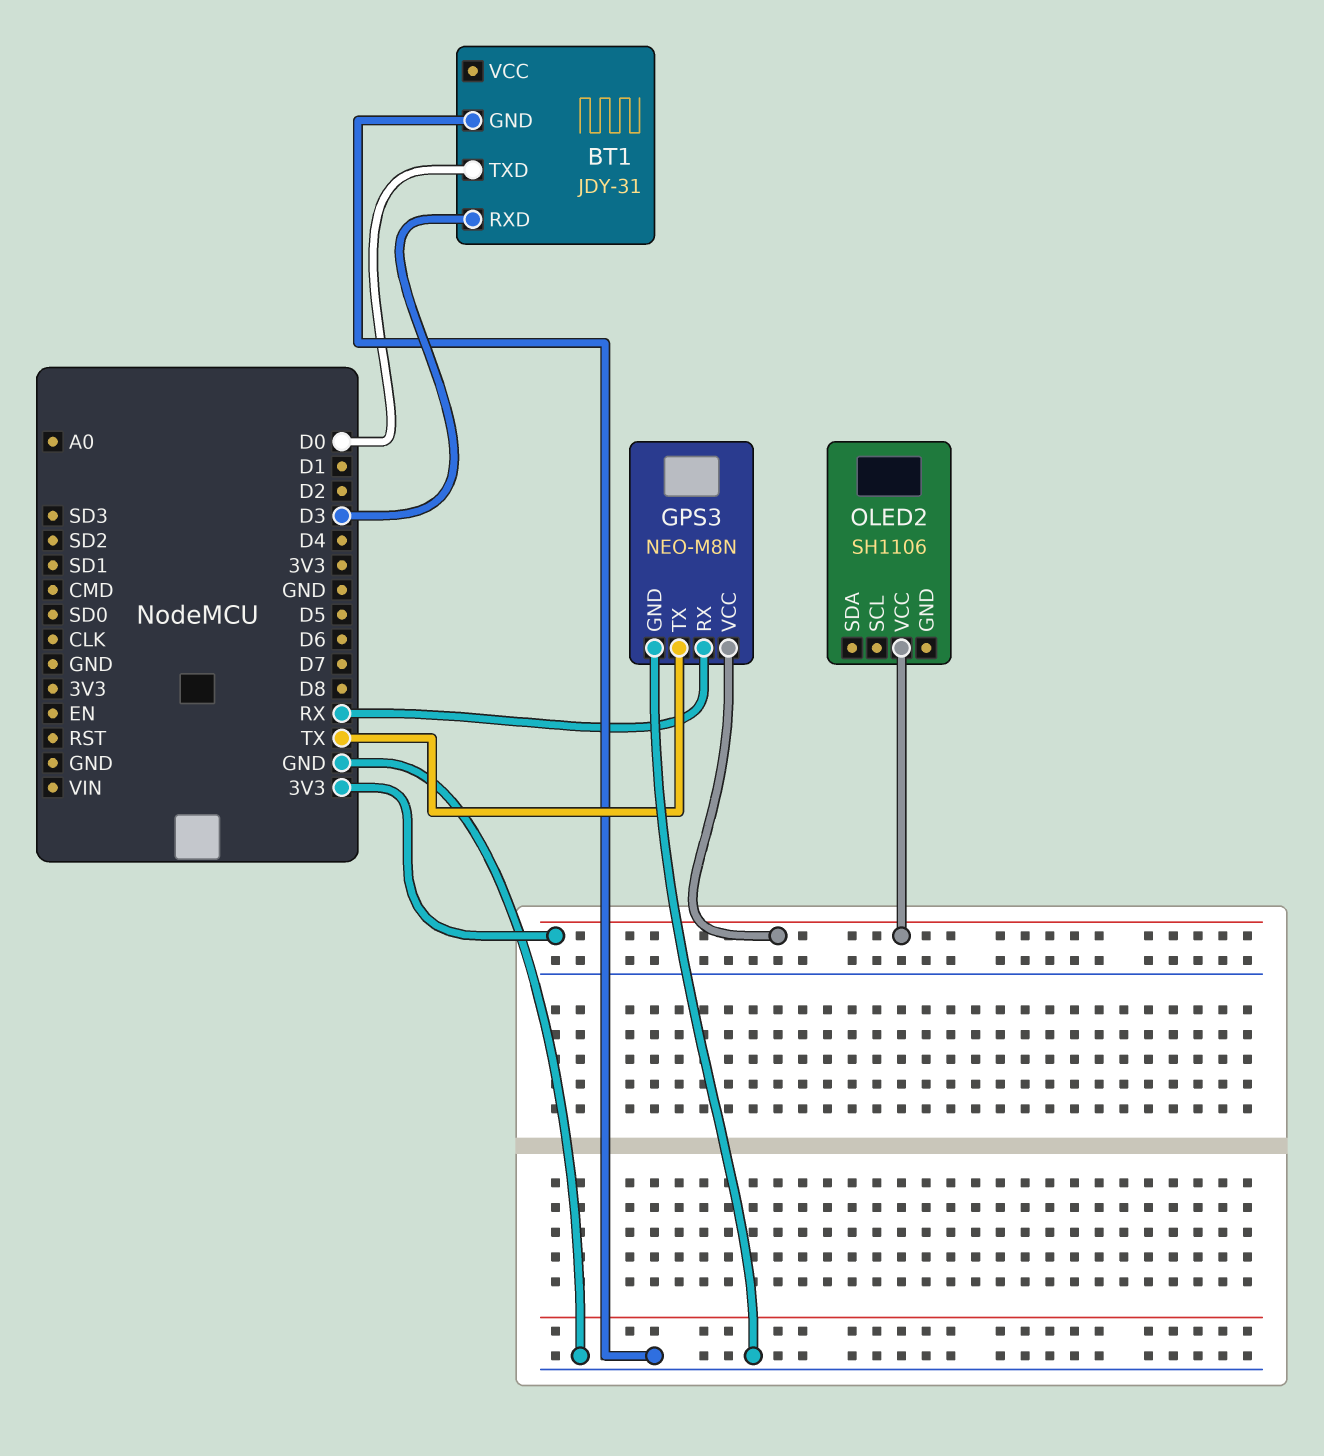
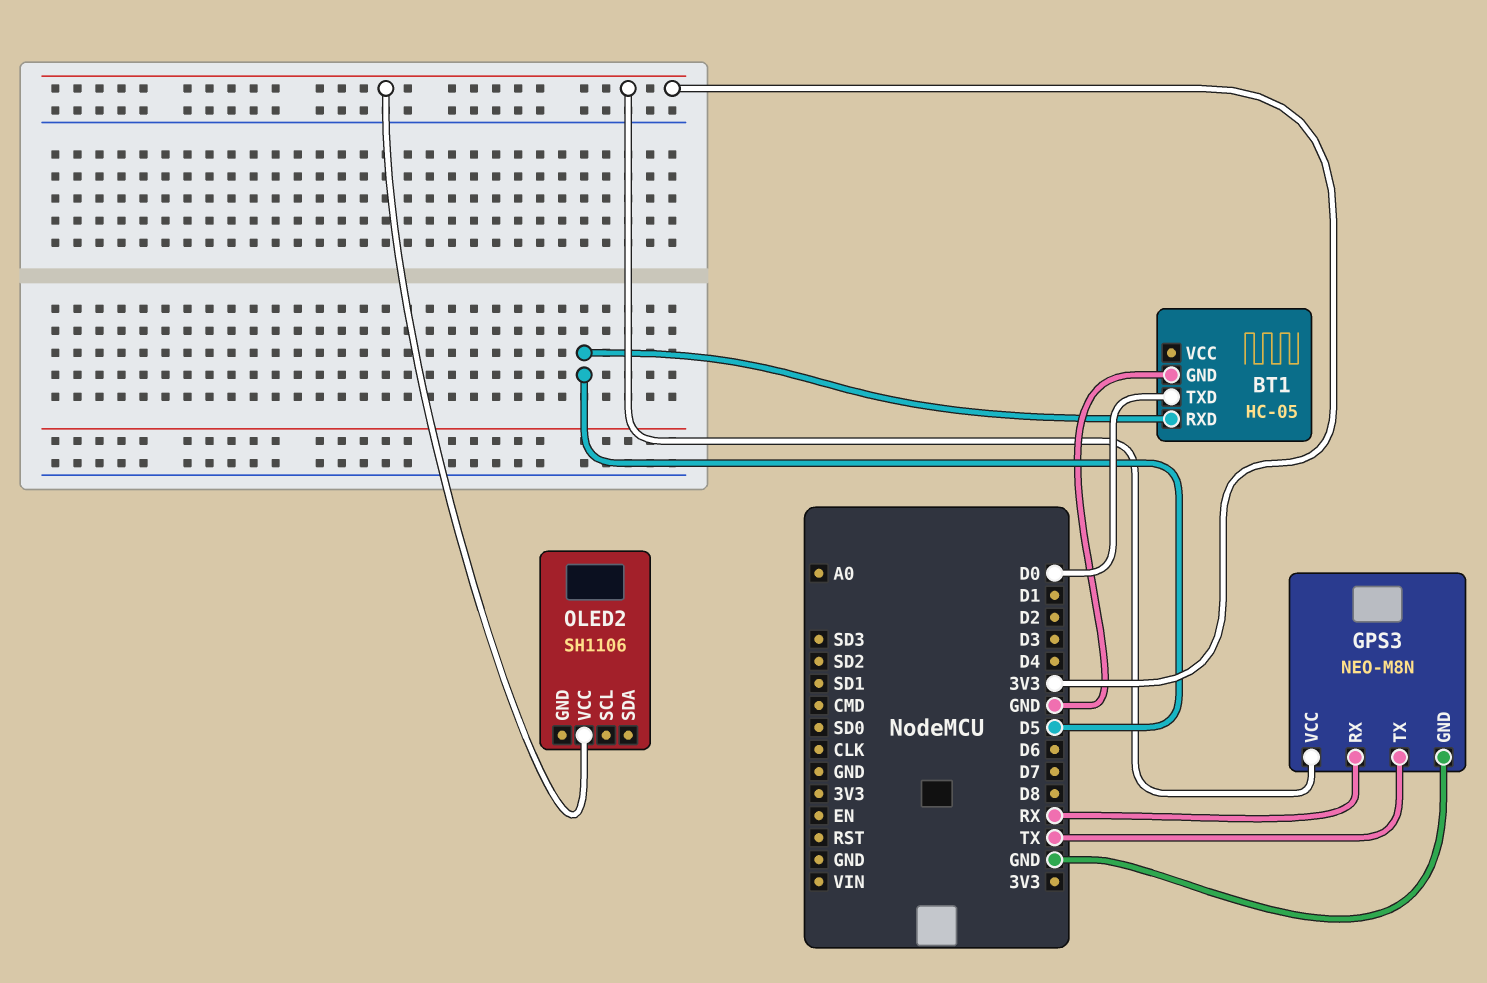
BT1: JDY-31 -> HC-05
BT1 pin RXD: D3 -> D5

